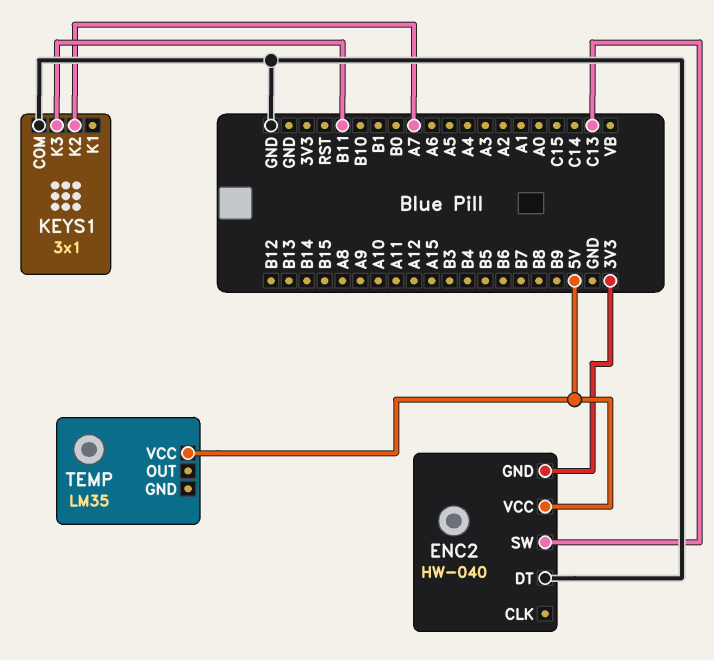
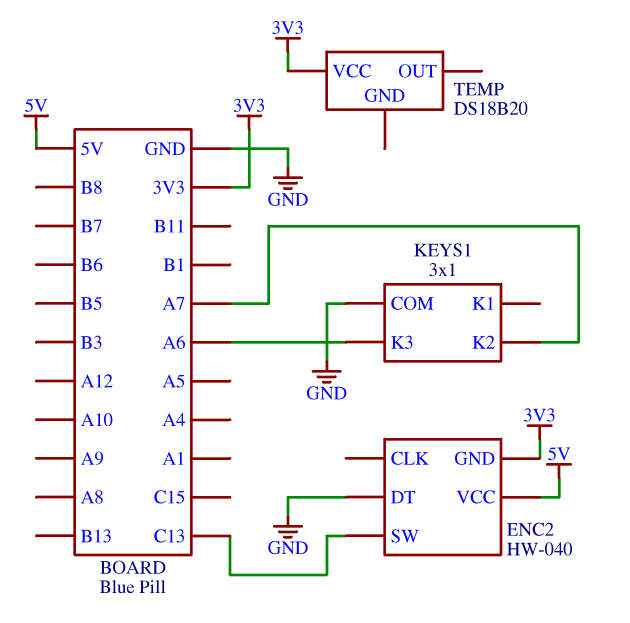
KEYS1 pin K3: B11 -> A6
TEMP: LM35 -> DS18B20
TEMP pin VCC: 5V -> 3V3

